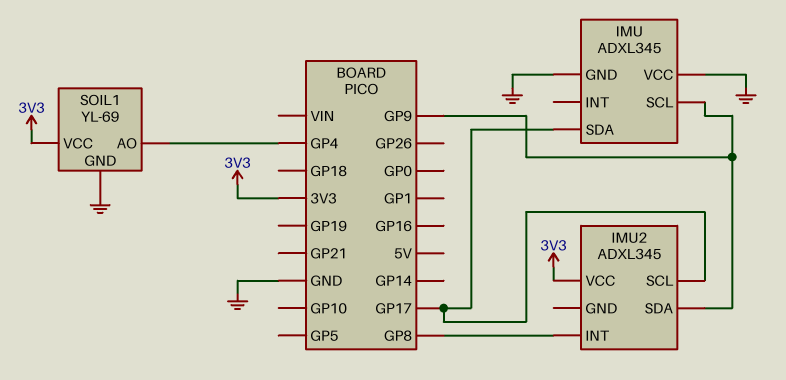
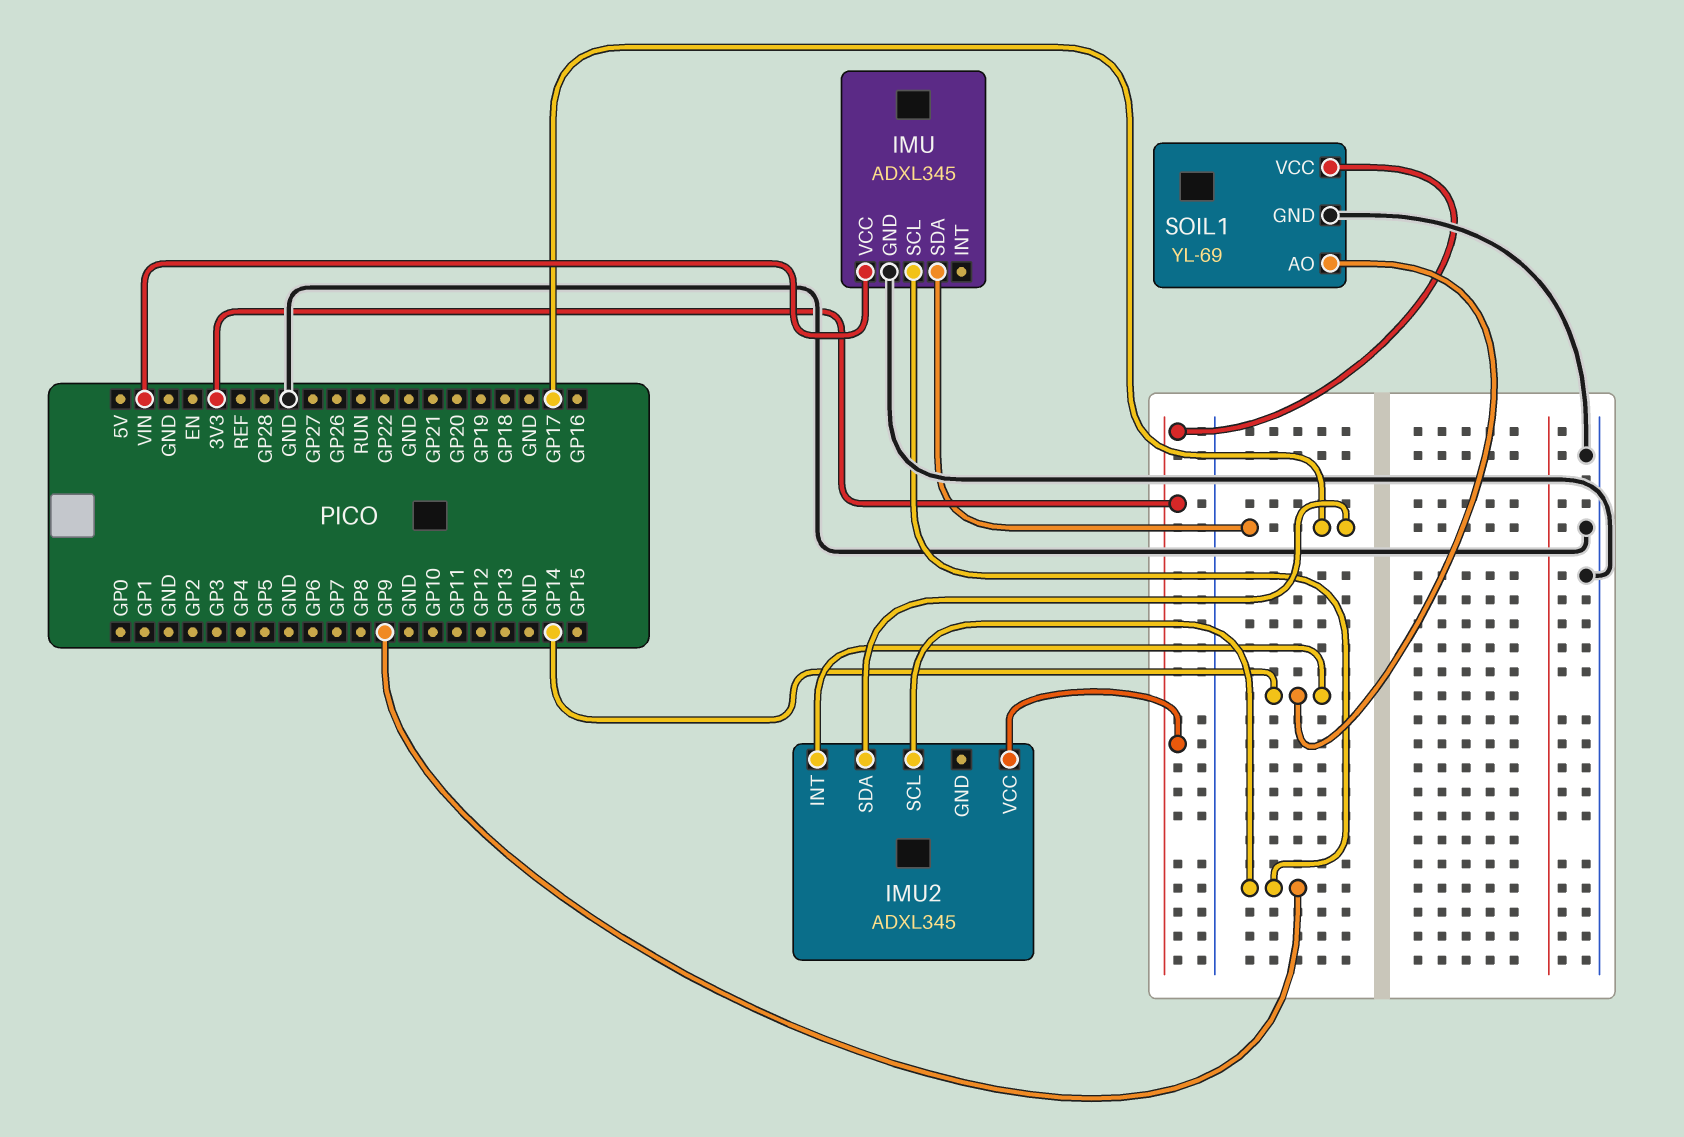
IMU pin VCC: GND -> VIN
IMU2 pin INT: GP8 -> GP14
IMU2 pin SCL: GP17 -> GP9
IMU2 pin SDA: GP9 -> GP17
SOIL1 pin AO: GP4 -> GP14

